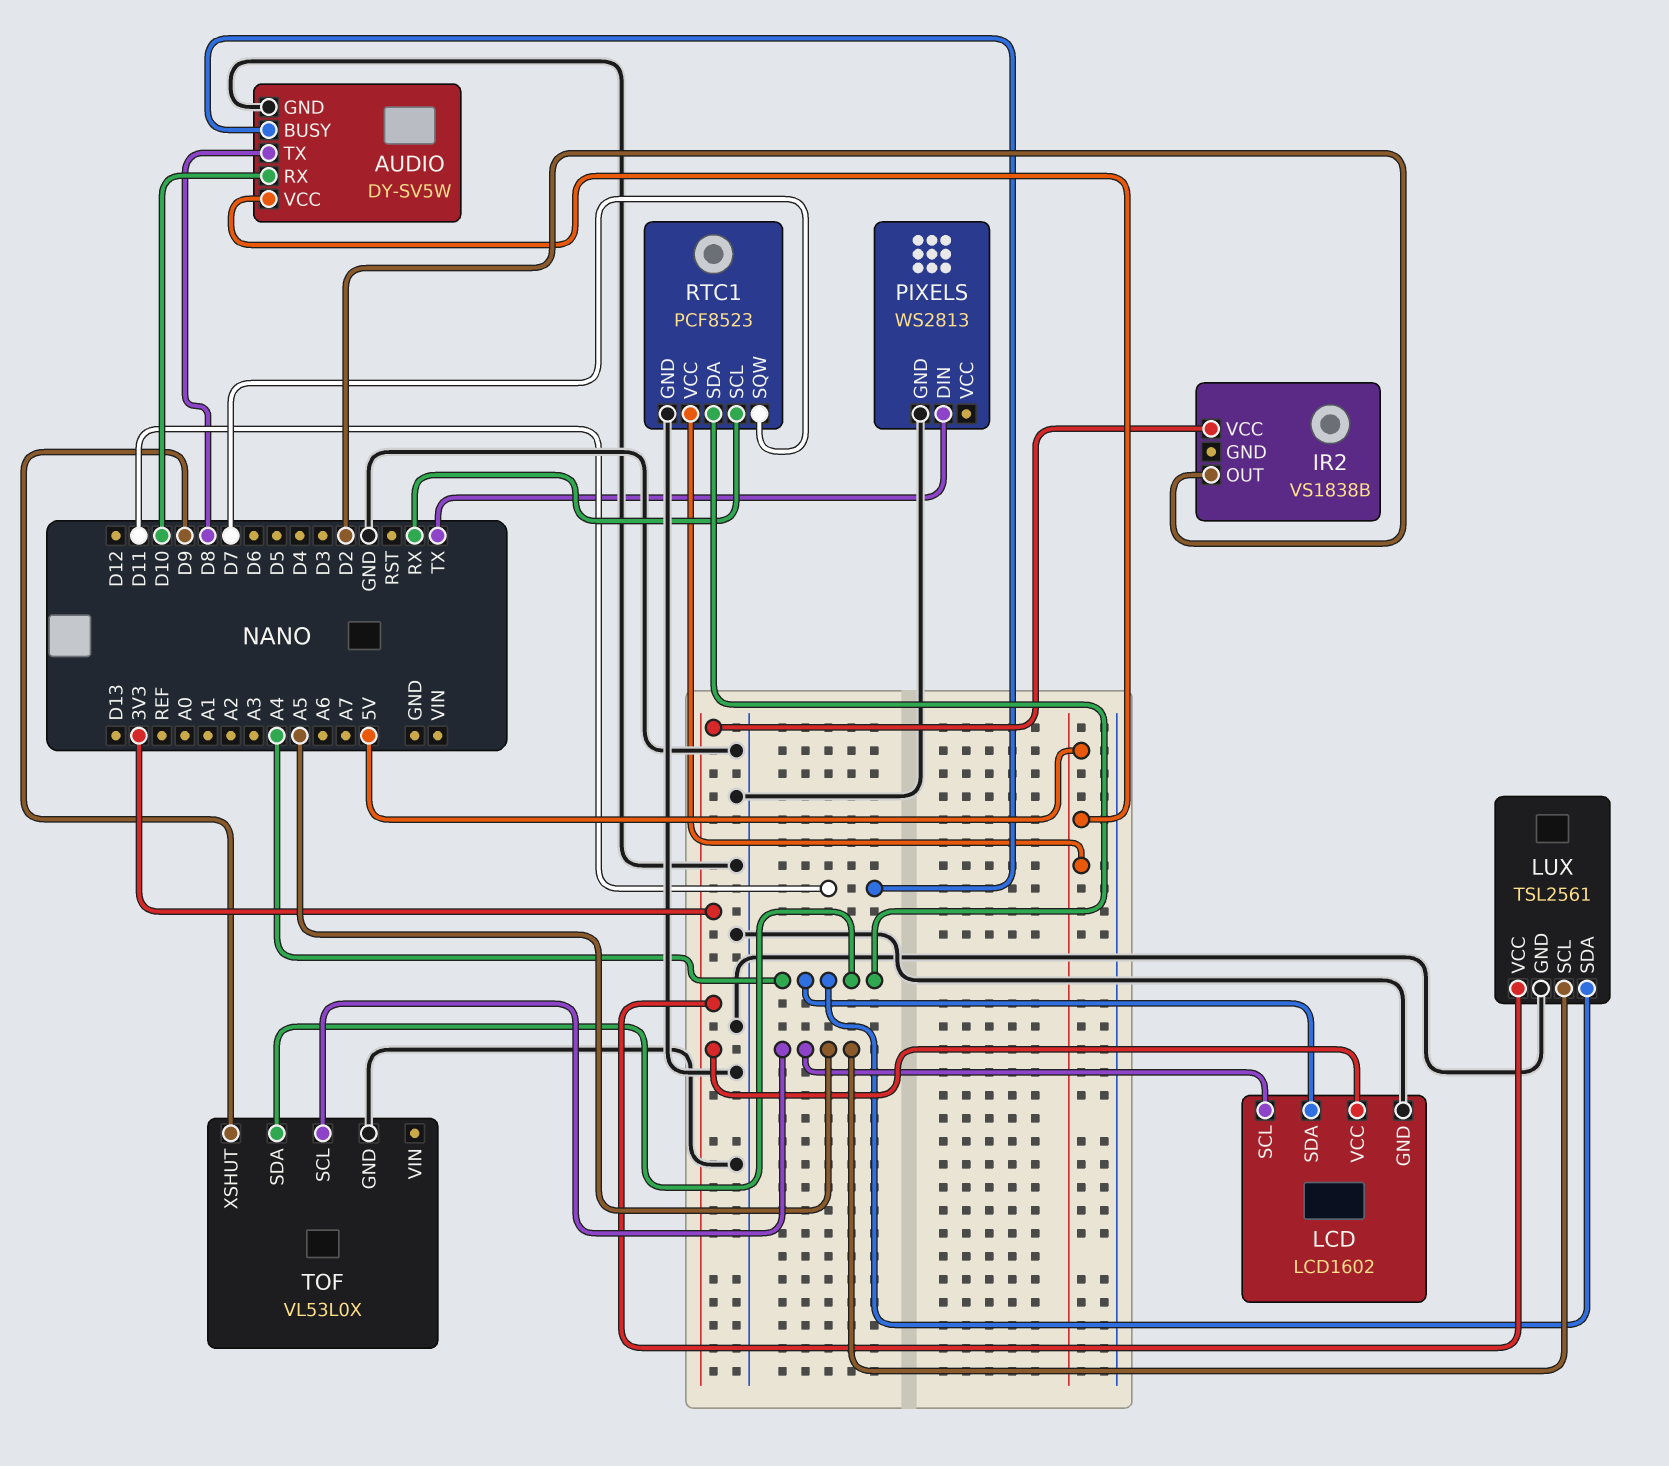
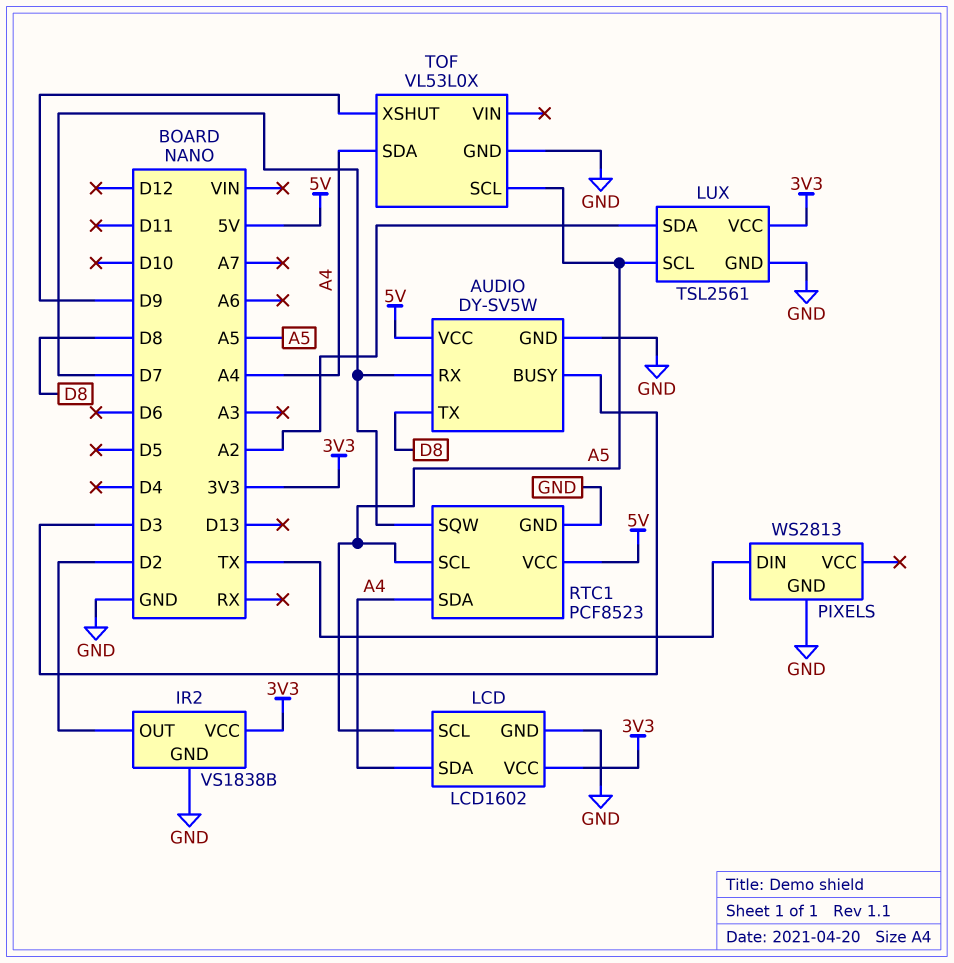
AUDIO pin BUSY: D11 -> D3
AUDIO pin RX: D10 -> D7
IR2 pin GND: none -> GND
LUX pin SDA: A4 -> A2
RTC1 pin SCL: RX -> A5

